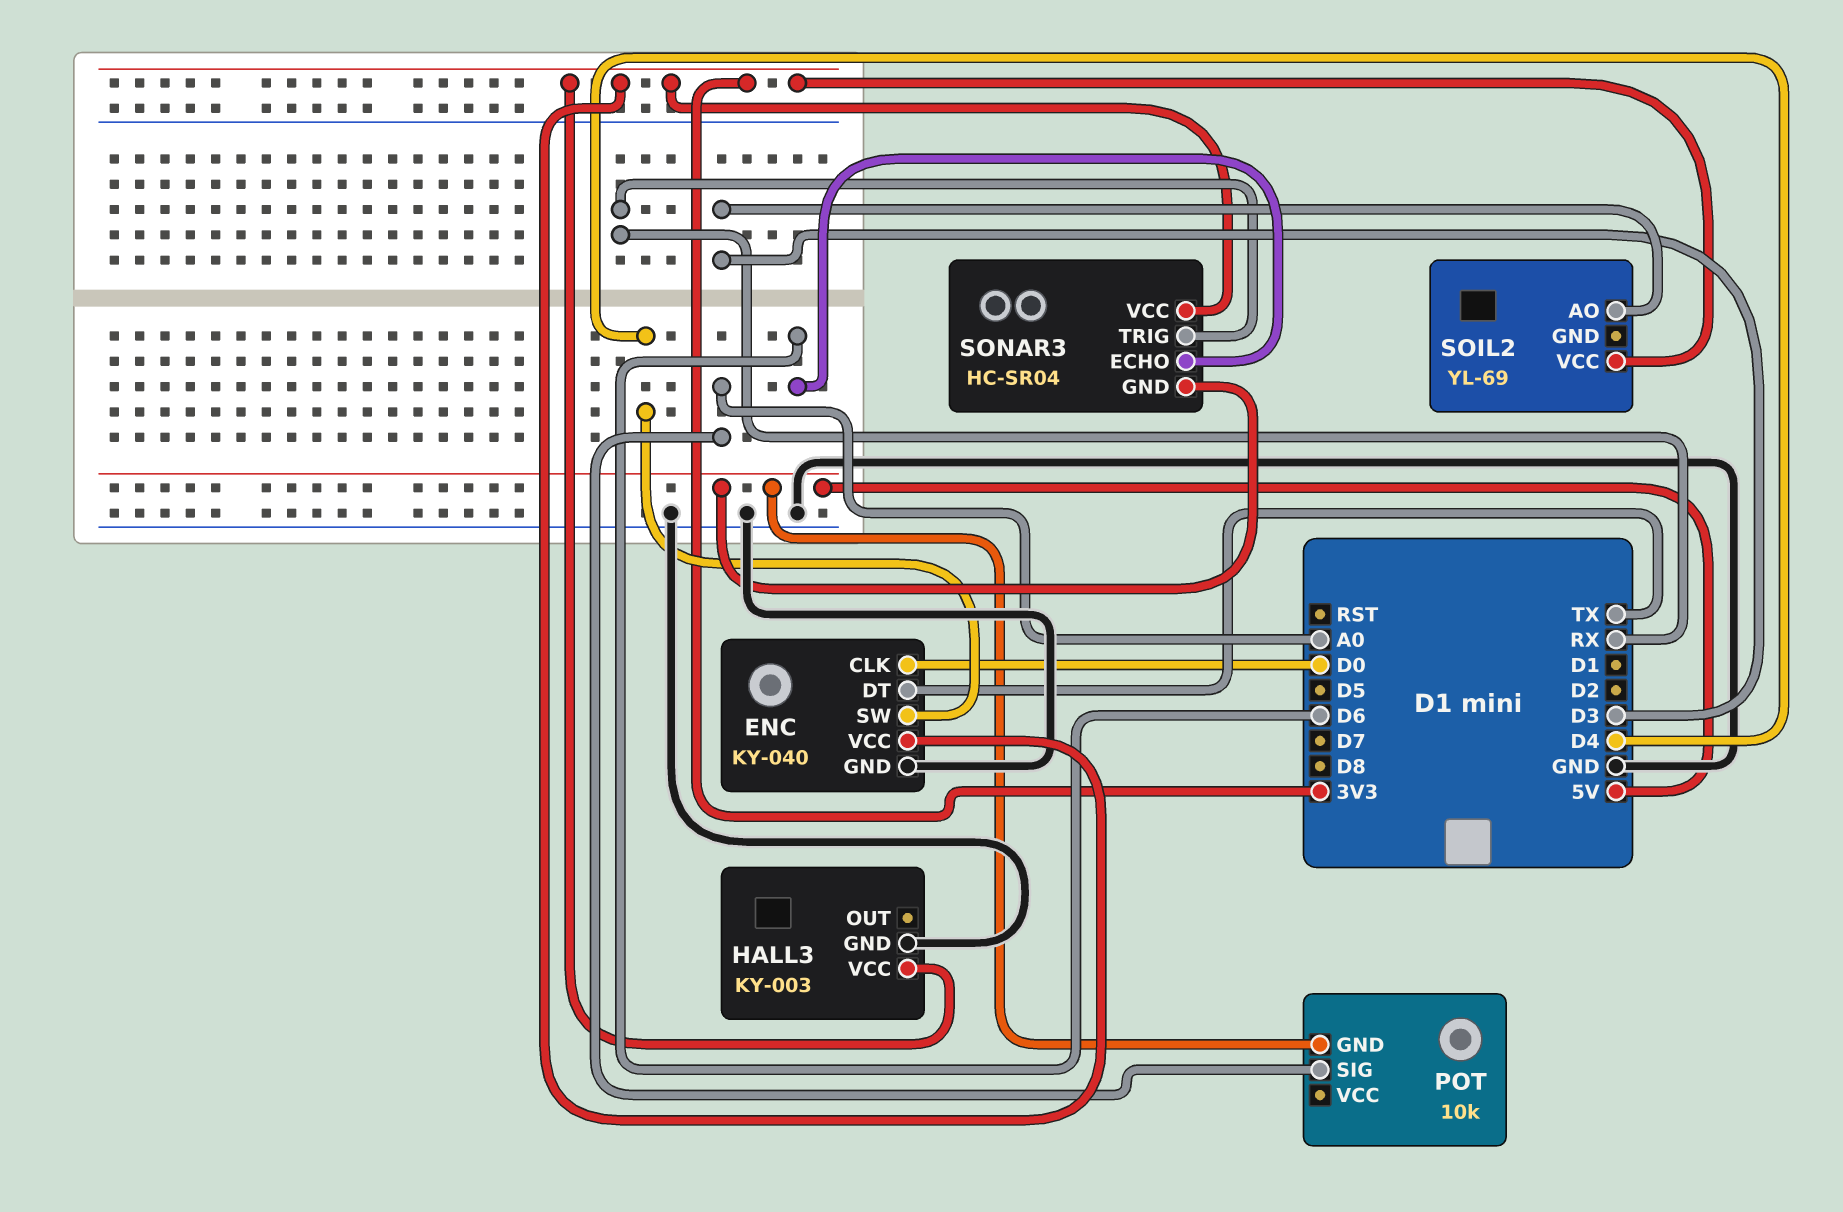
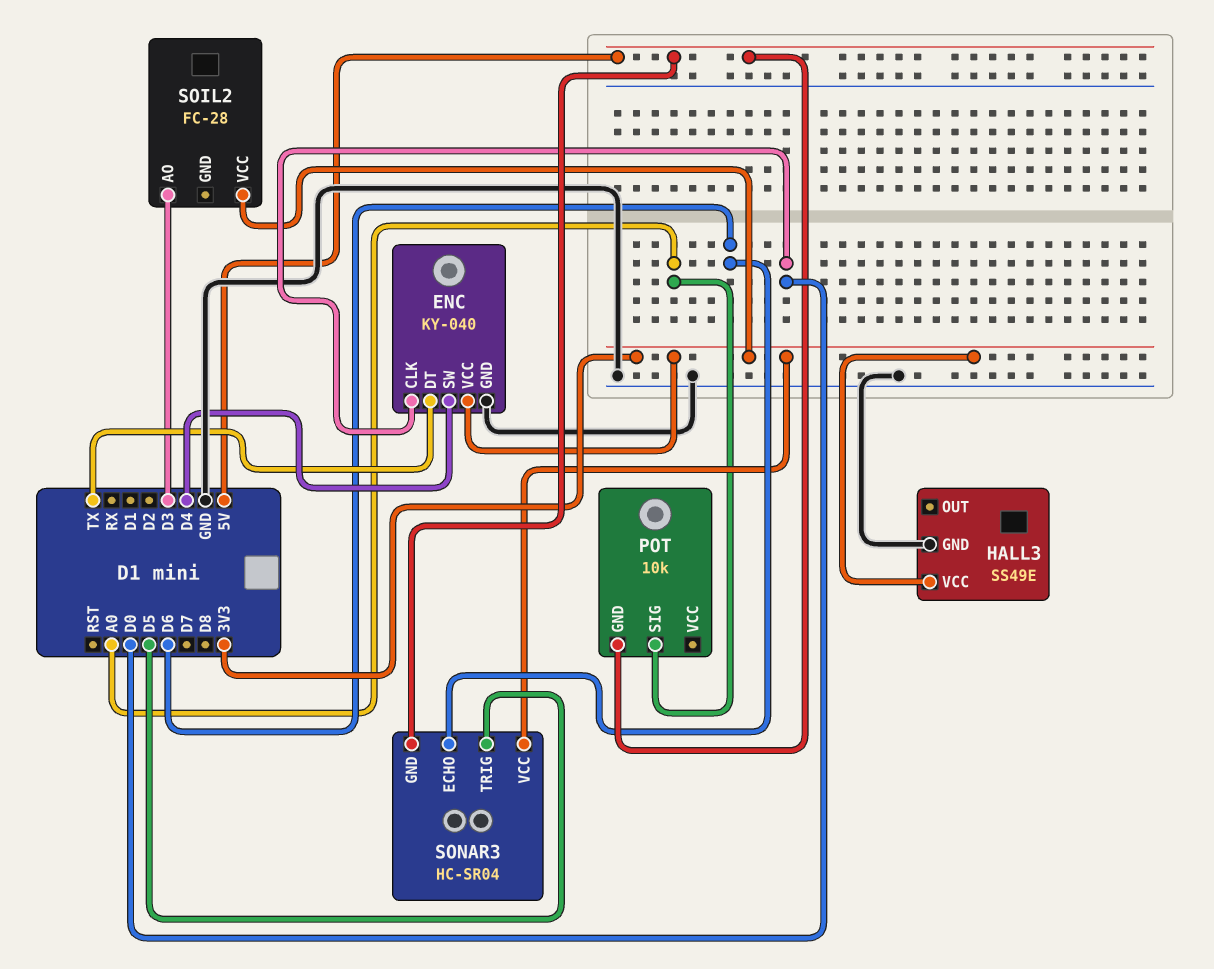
HALL3: KY-003 -> SS49E
SOIL2: YL-69 -> FC-28
SONAR3 pin TRIG: RX -> D5

